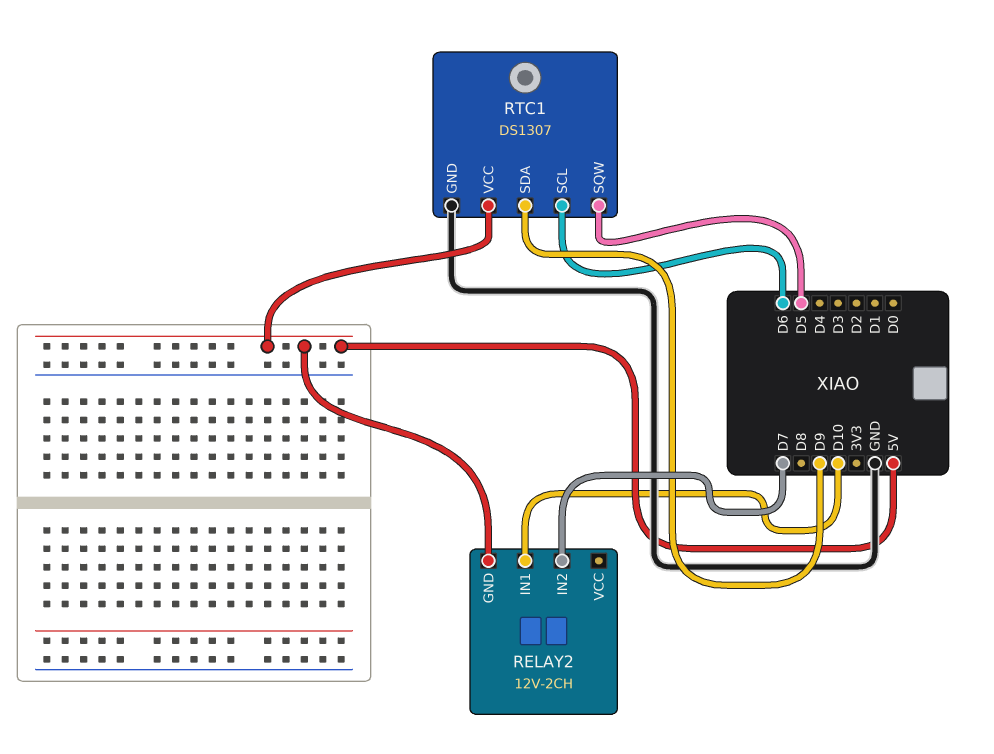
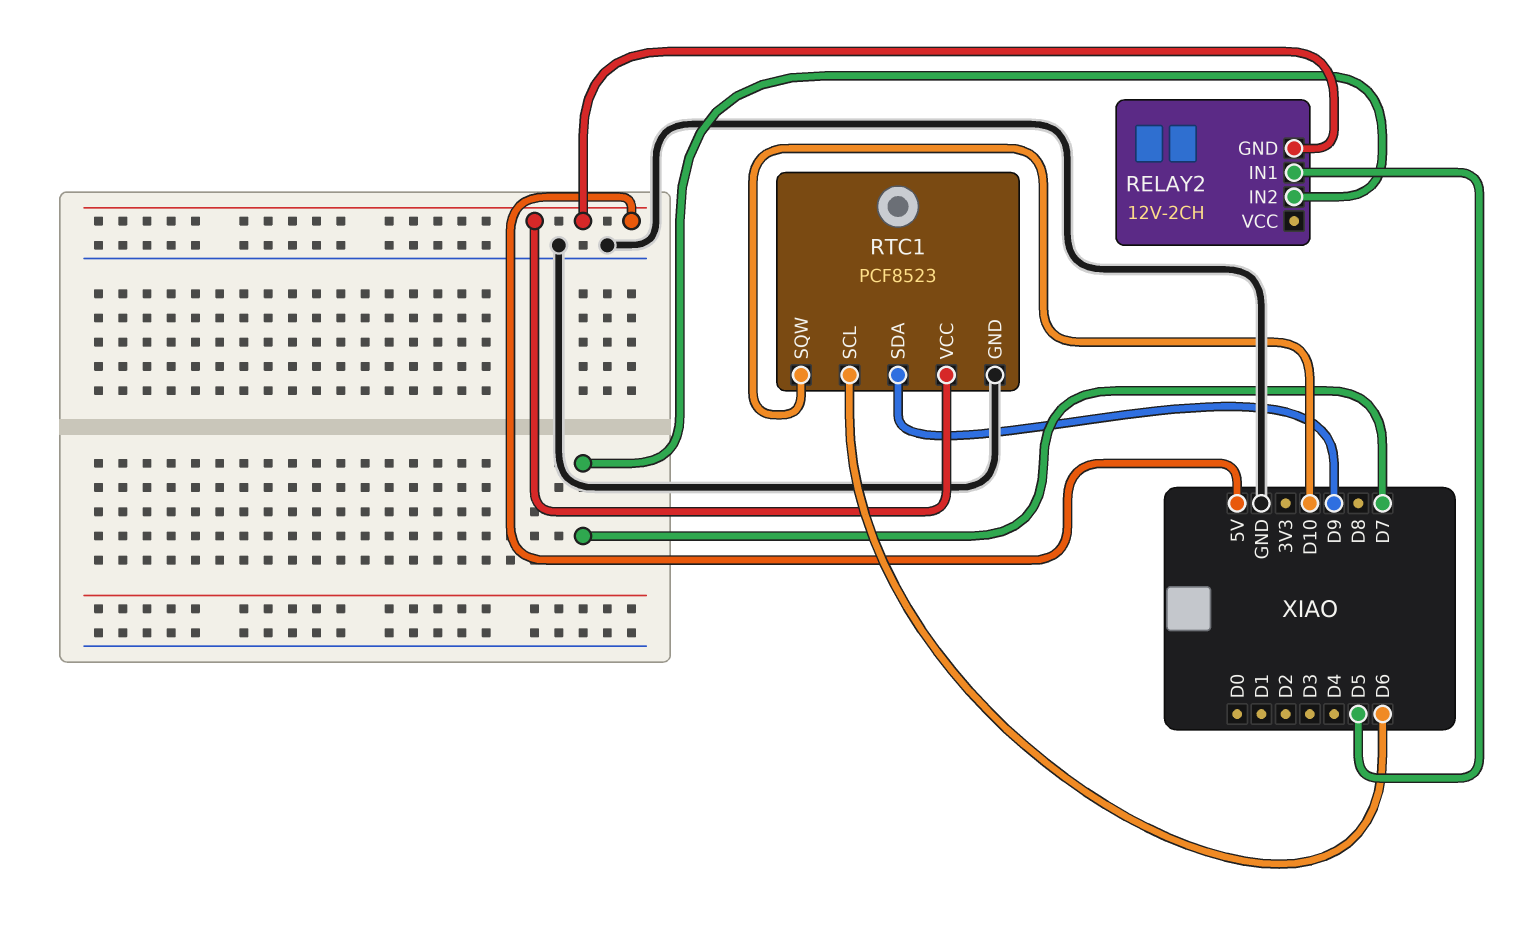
RELAY2 pin IN1: D10 -> D5
RTC1: DS1307 -> PCF8523
RTC1 pin SQW: D5 -> D10

